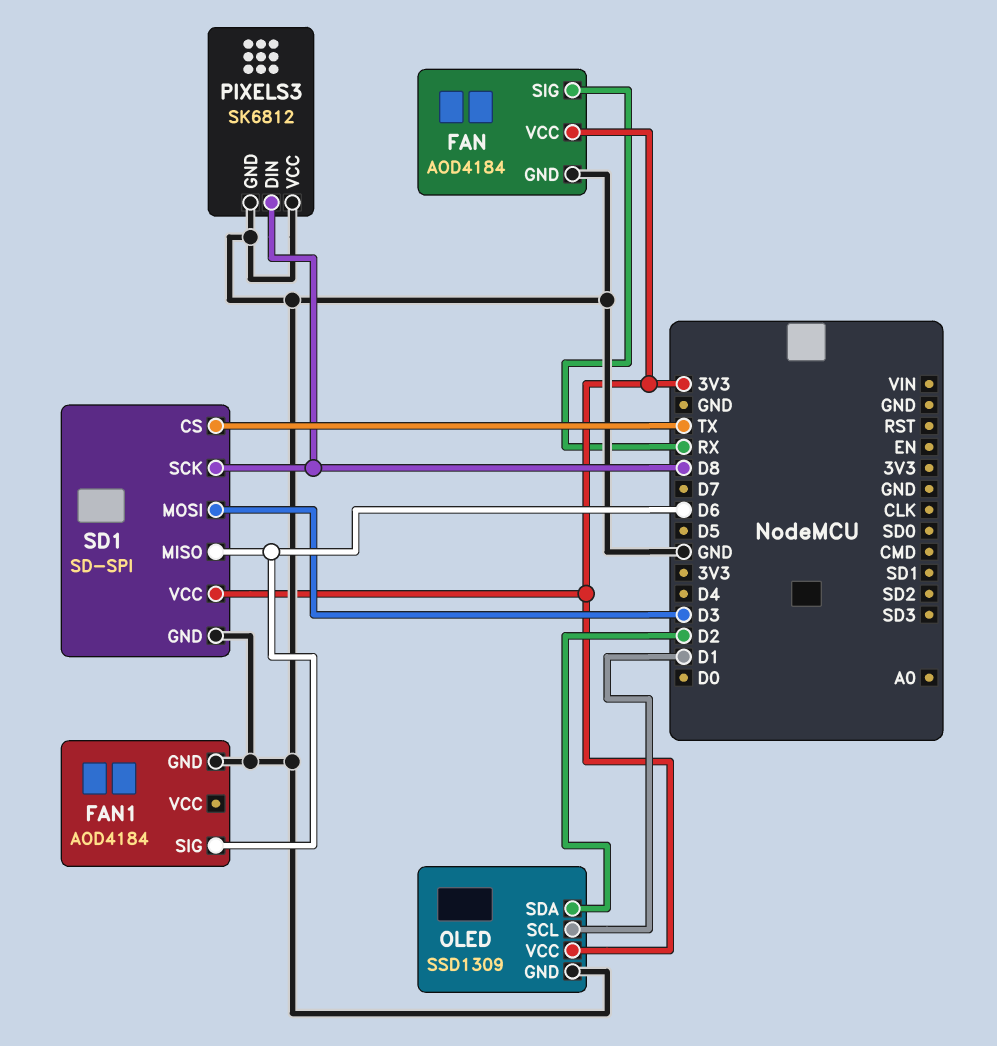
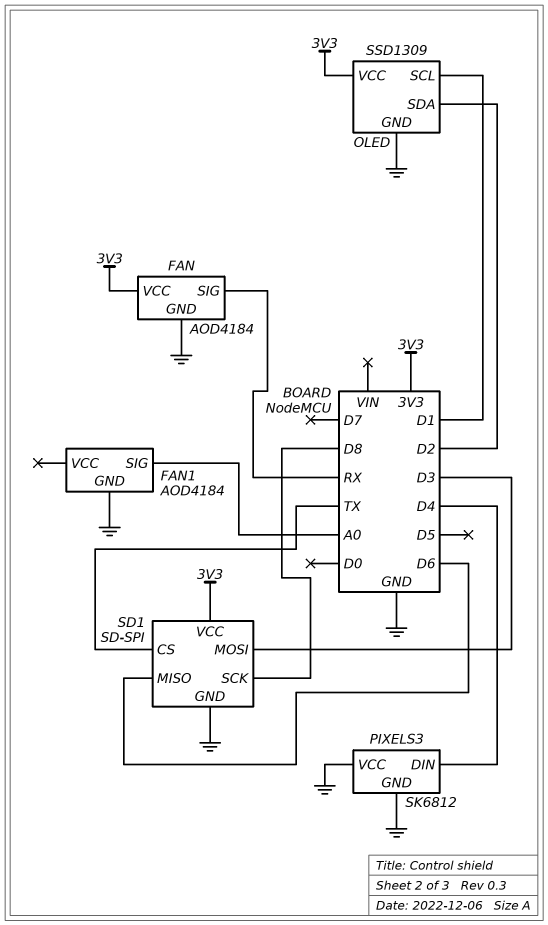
FAN1 pin SIG: D6 -> A0
PIXELS3 pin DIN: D8 -> D4

